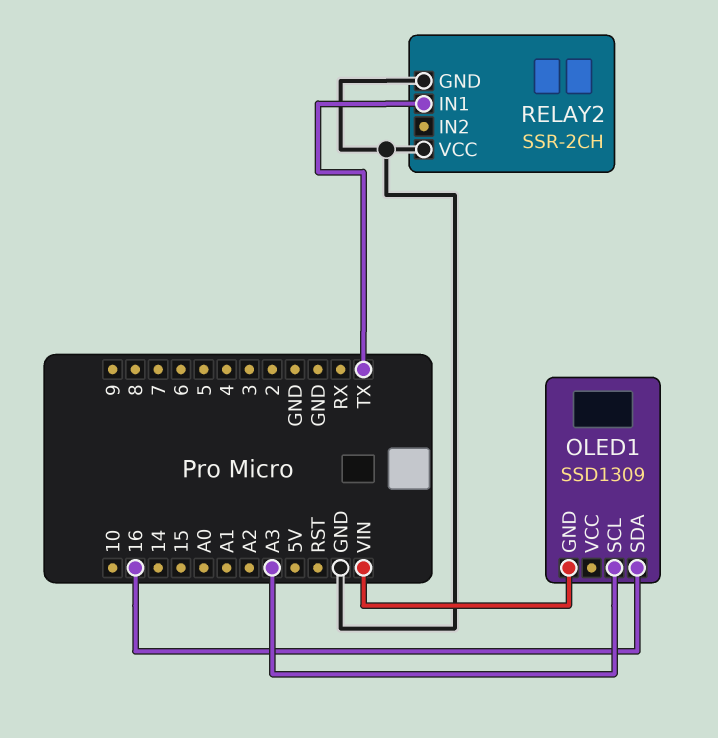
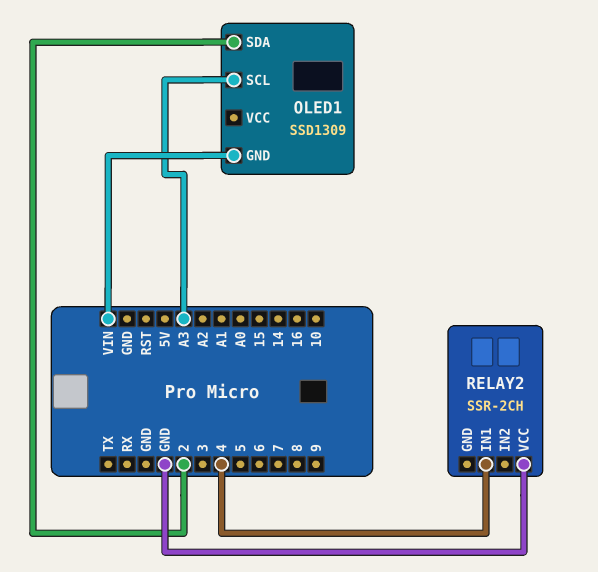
OLED1 pin SDA: 16 -> 2
RELAY2 pin GND: GND -> none
RELAY2 pin IN1: TX -> 4

